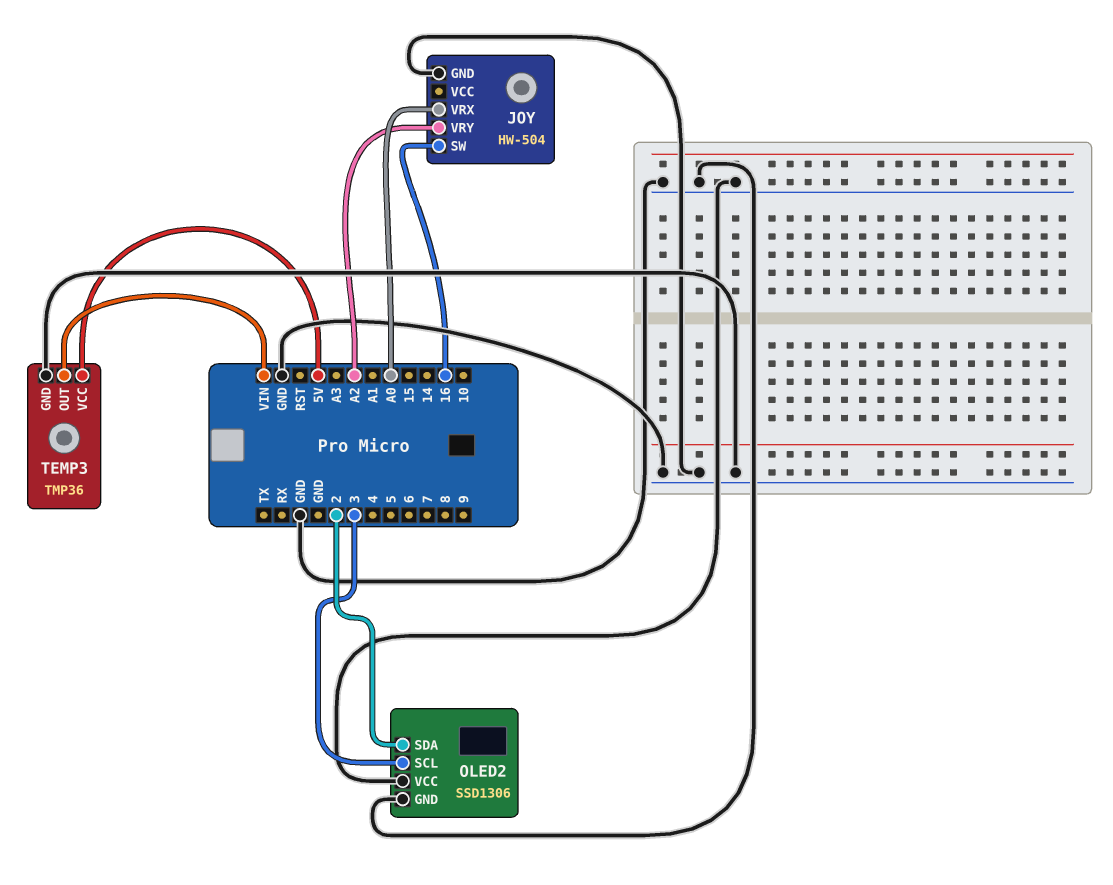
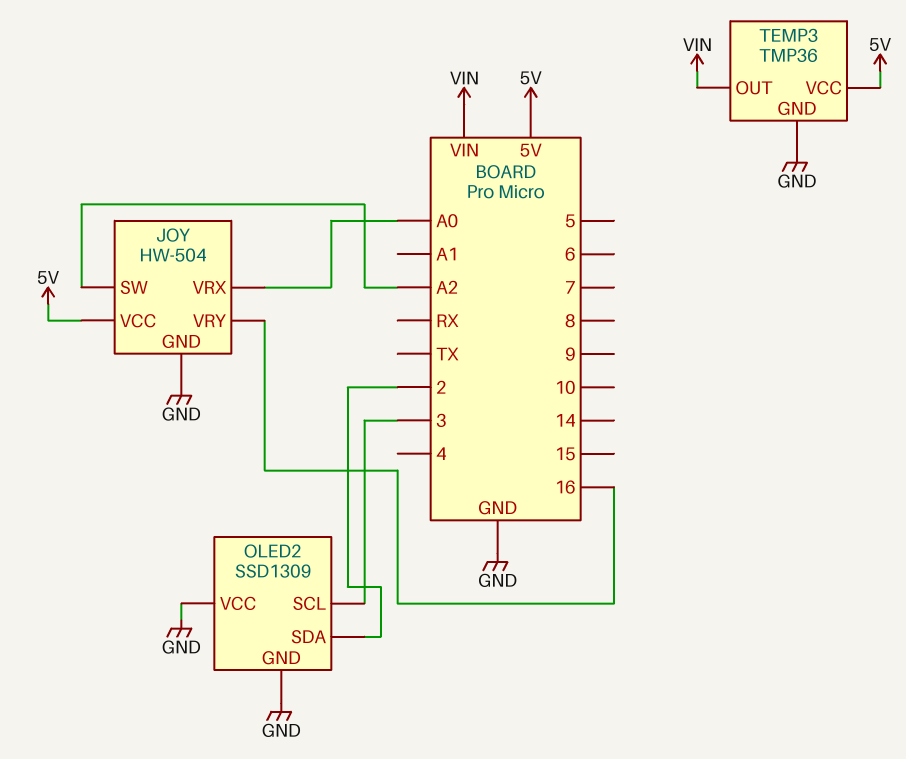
JOY pin SW: 16 -> A2
JOY pin VCC: none -> 5V
JOY pin VRY: A2 -> 16
OLED2: SSD1306 -> SSD1309

